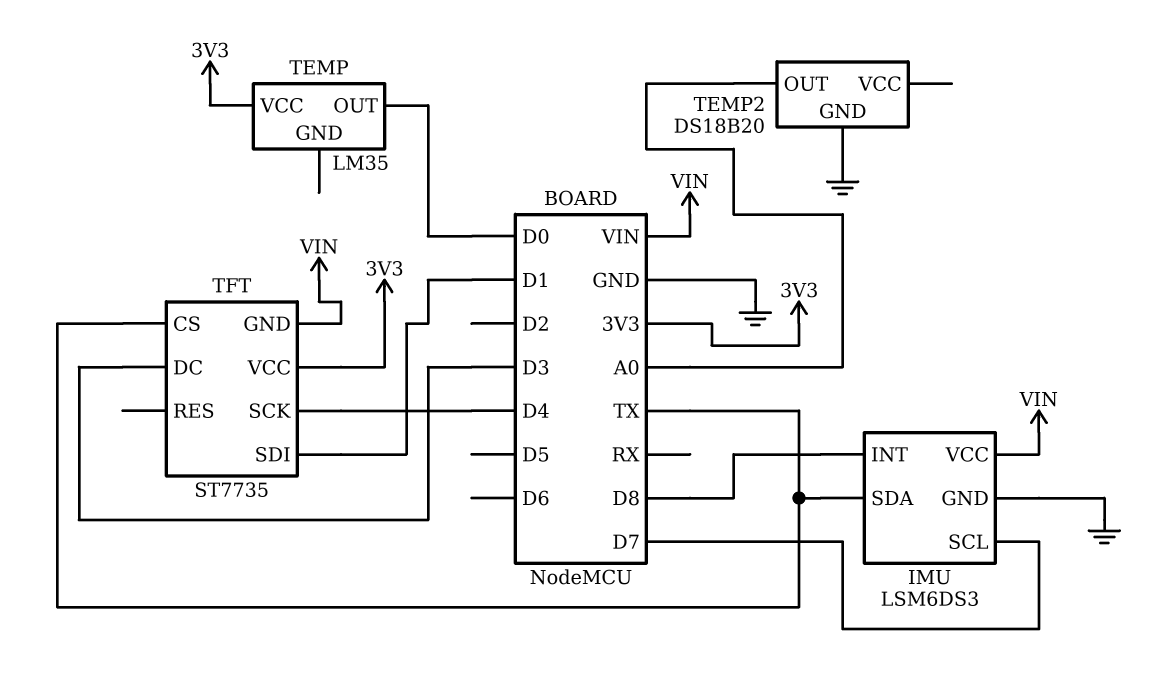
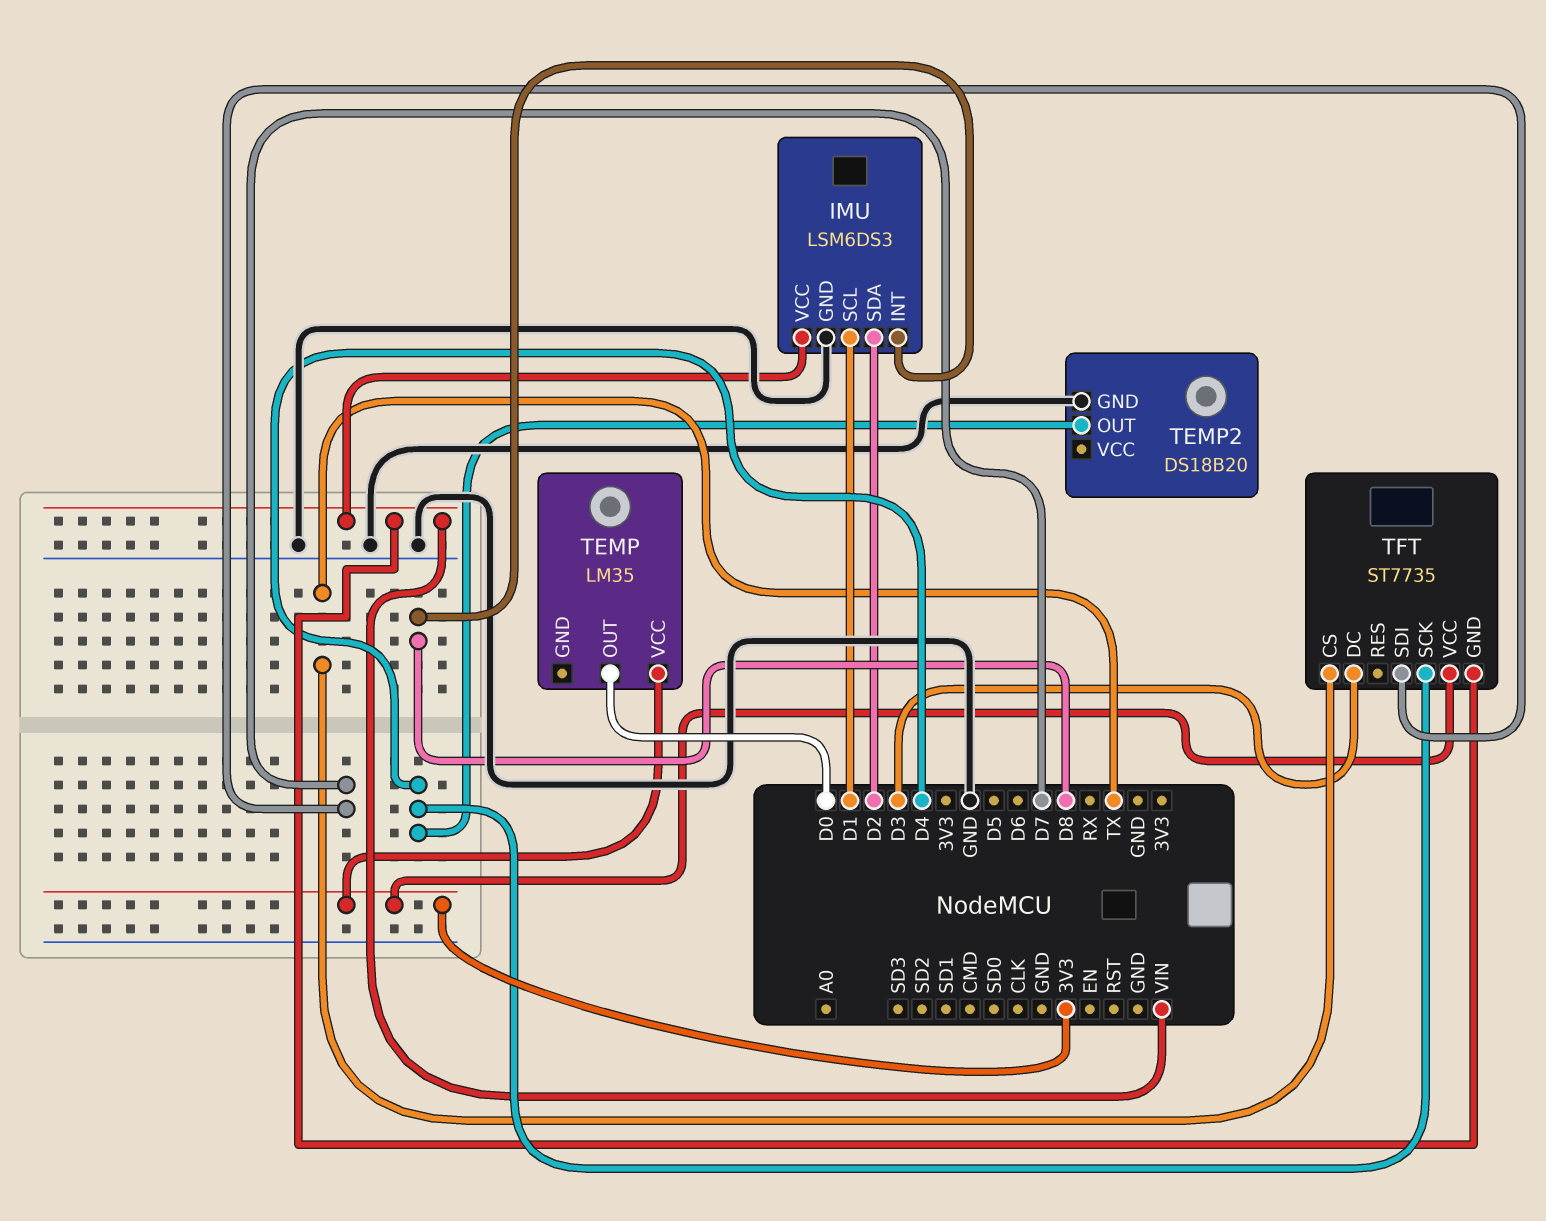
IMU pin SCL: D7 -> D1
IMU pin SDA: TX -> D2
TEMP2 pin OUT: A0 -> D4
TFT pin SDI: D1 -> D7

